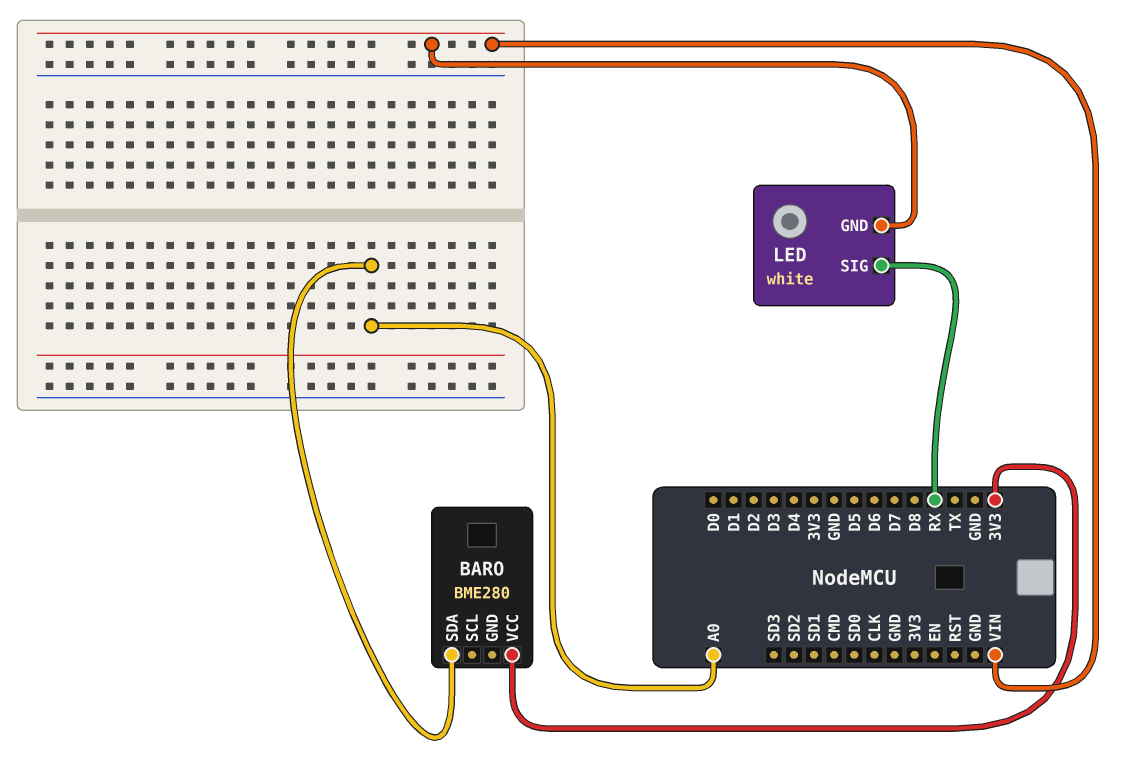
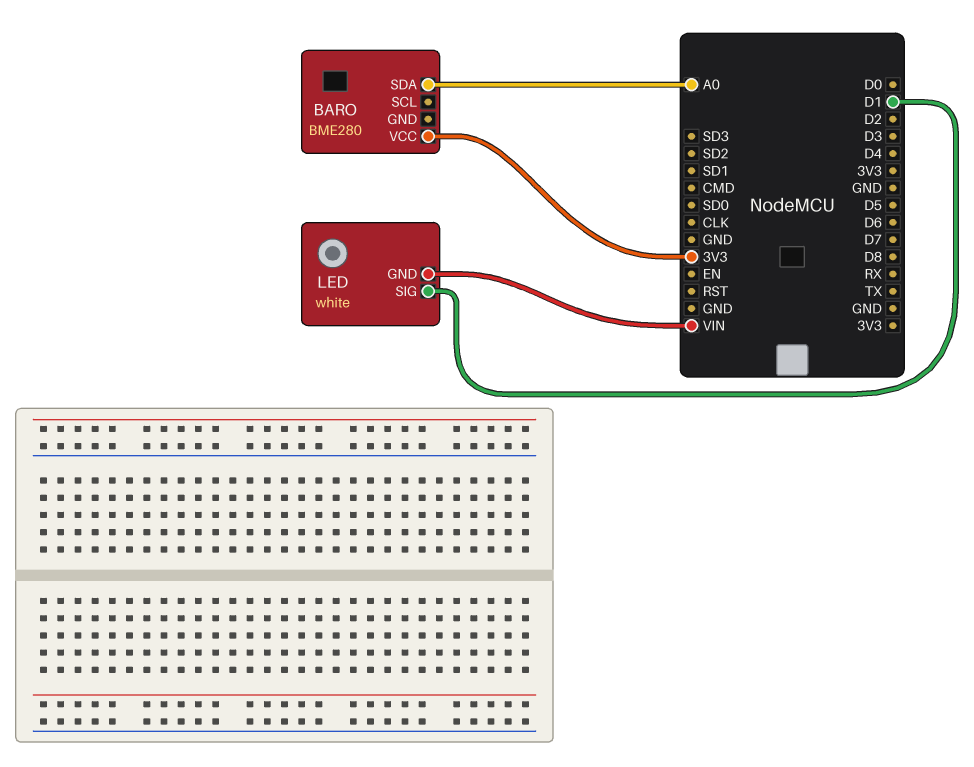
LED pin SIG: RX -> D1

